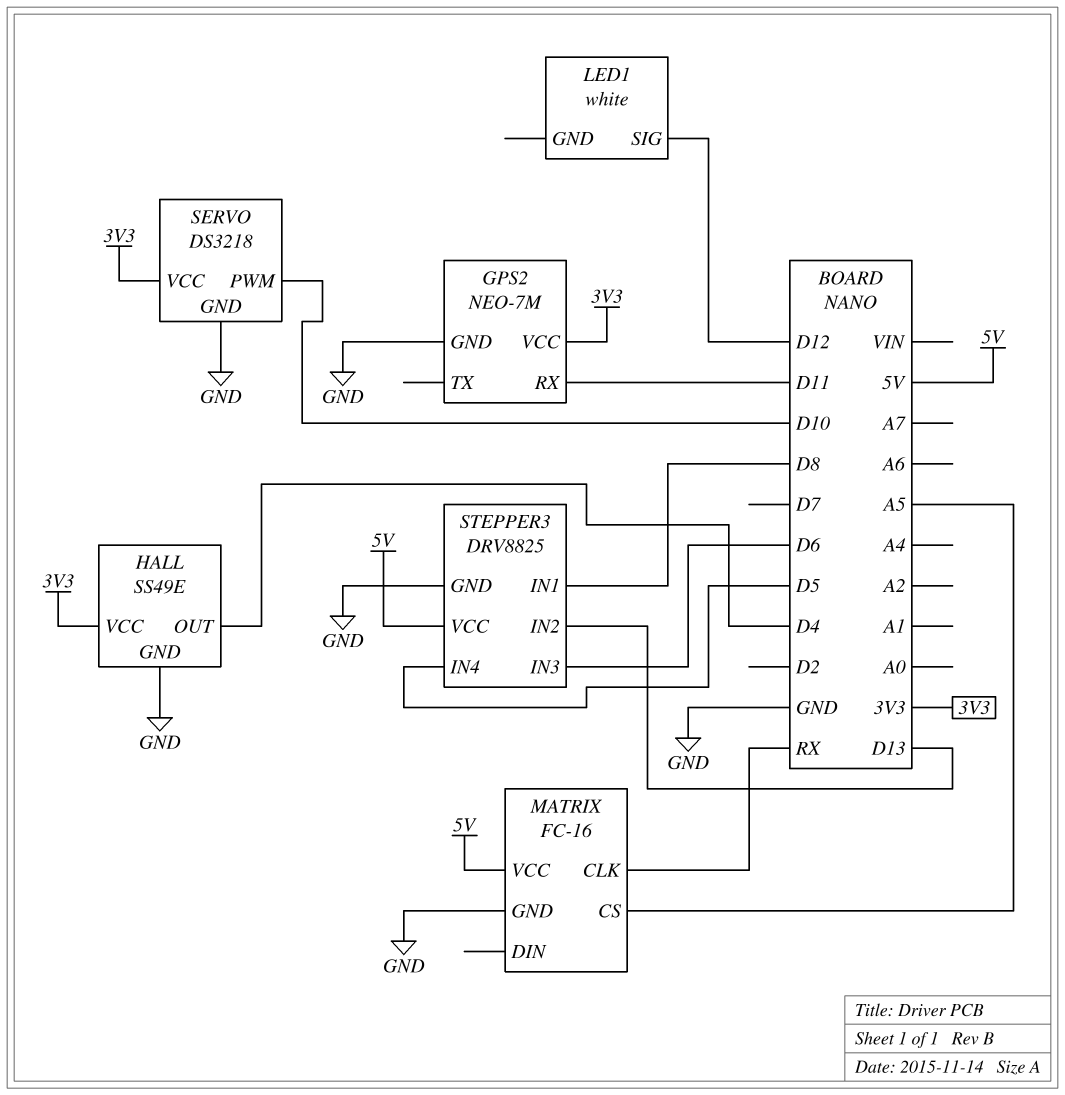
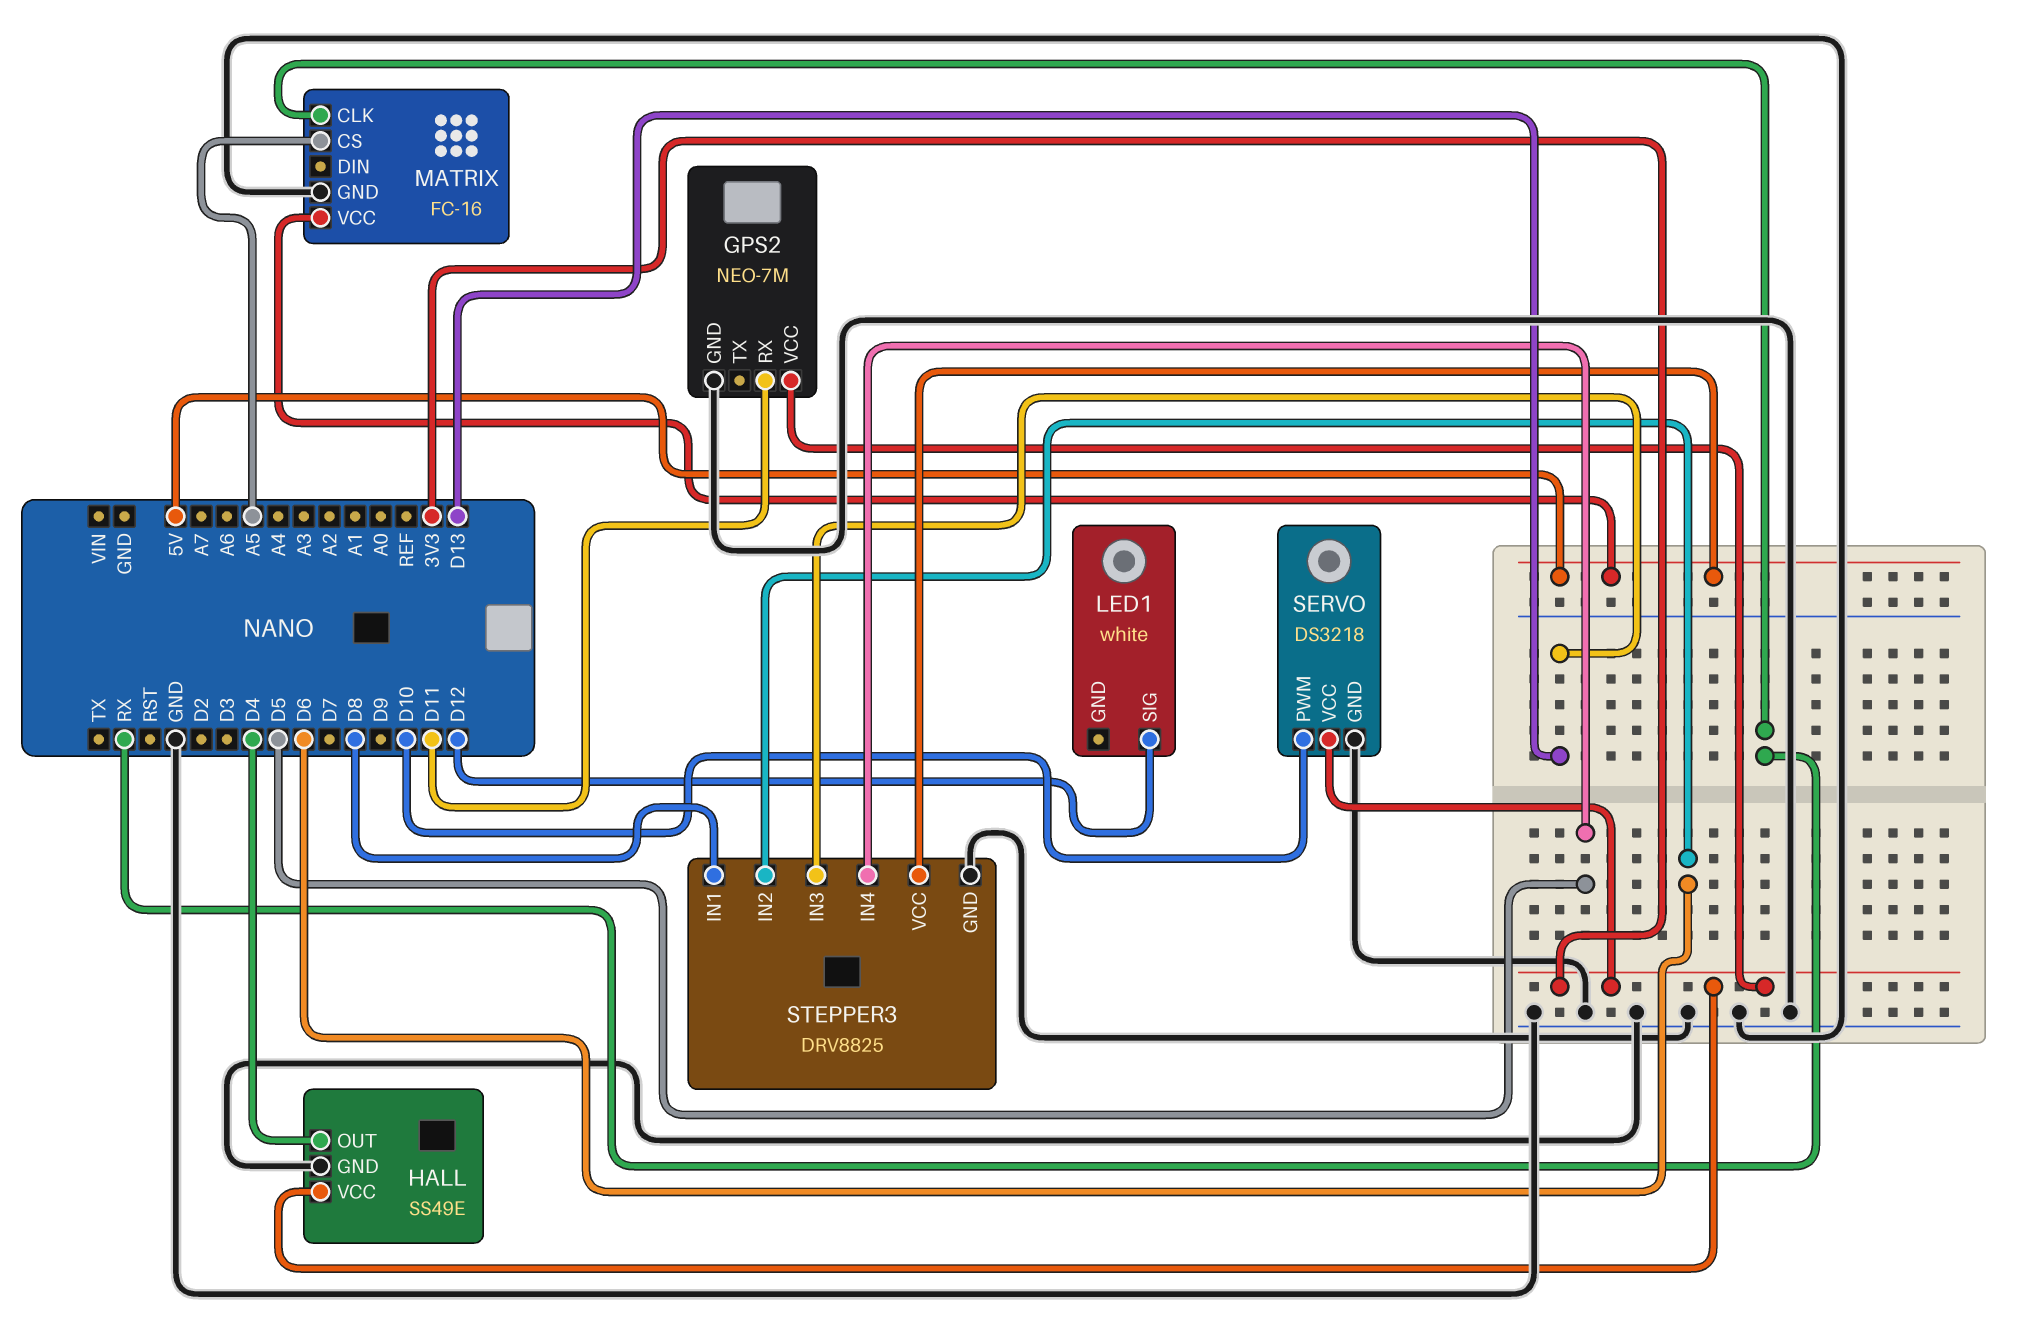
STEPPER3 pin IN2: D13 -> D6
STEPPER3 pin IN3: D6 -> D13

